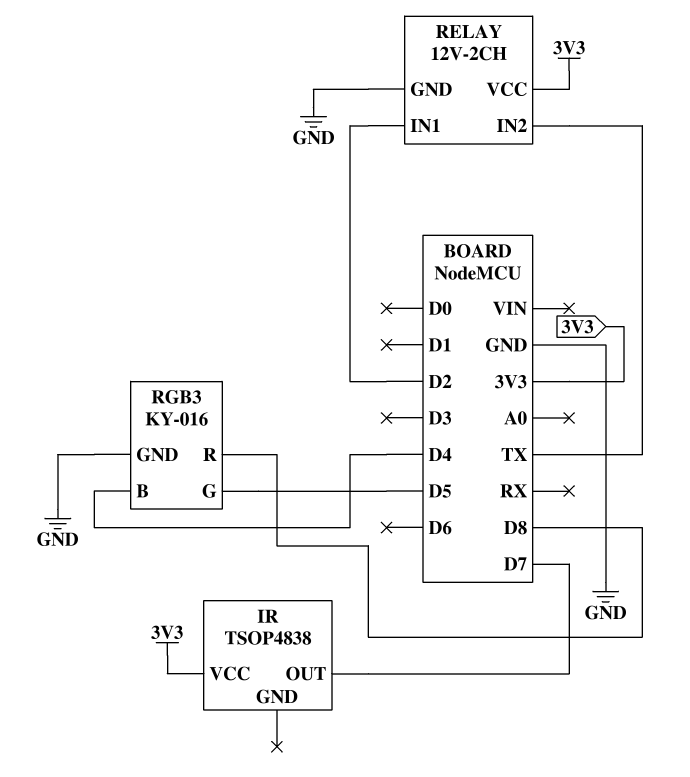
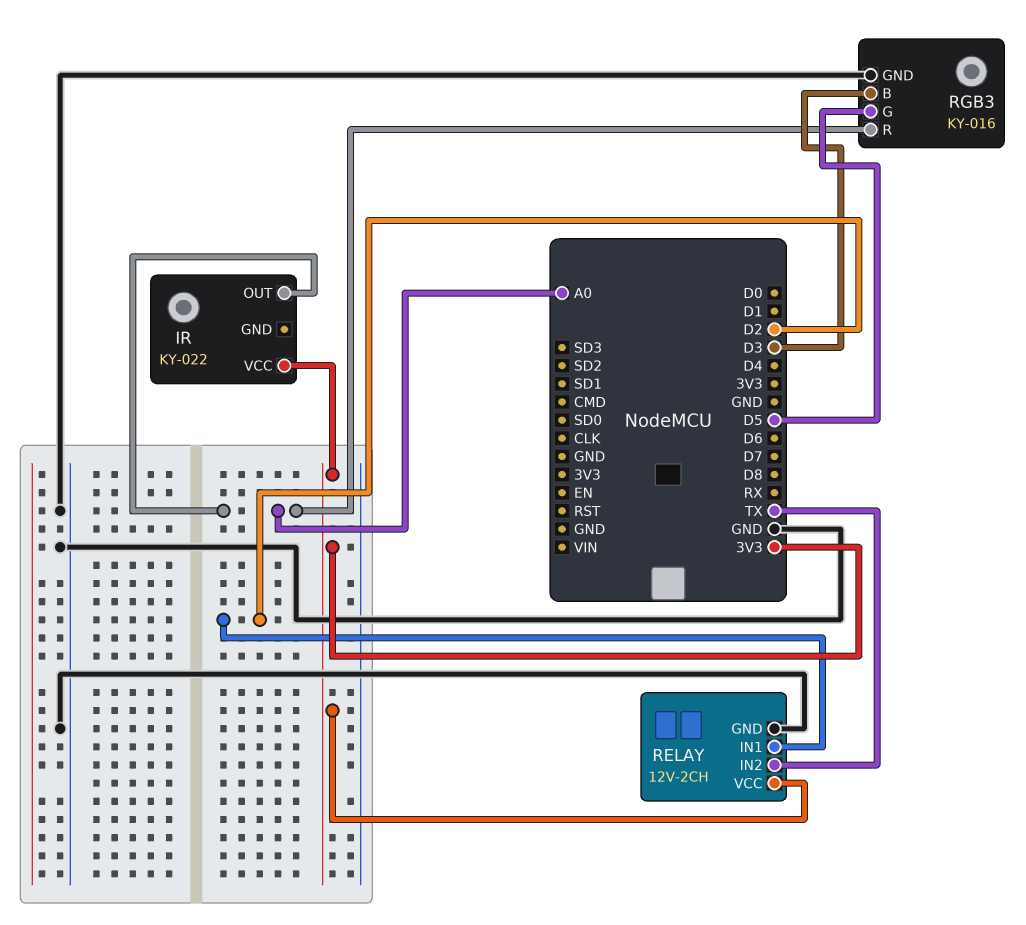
IR: TSOP4838 -> KY-022
IR pin OUT: D7 -> A0
RGB3 pin B: D4 -> D3
RGB3 pin R: D8 -> A0

